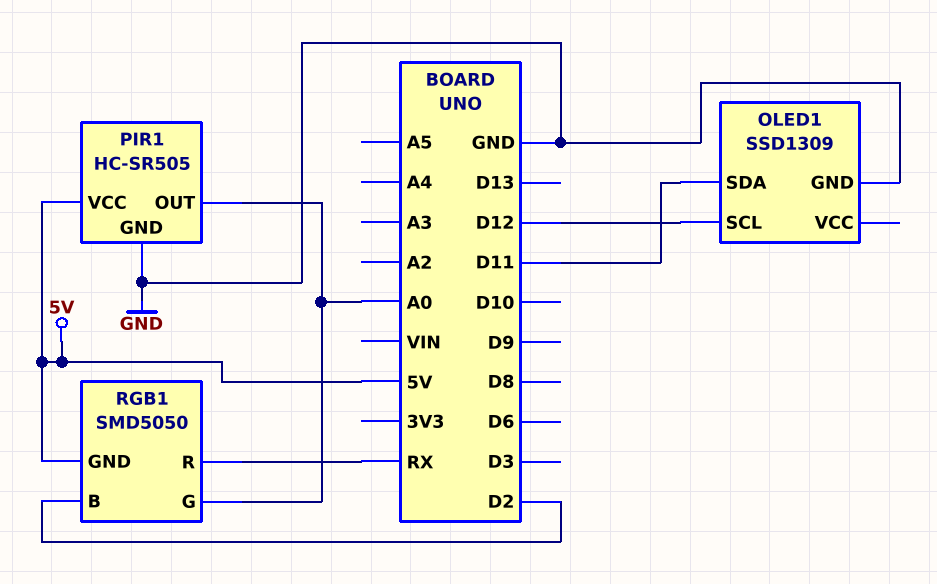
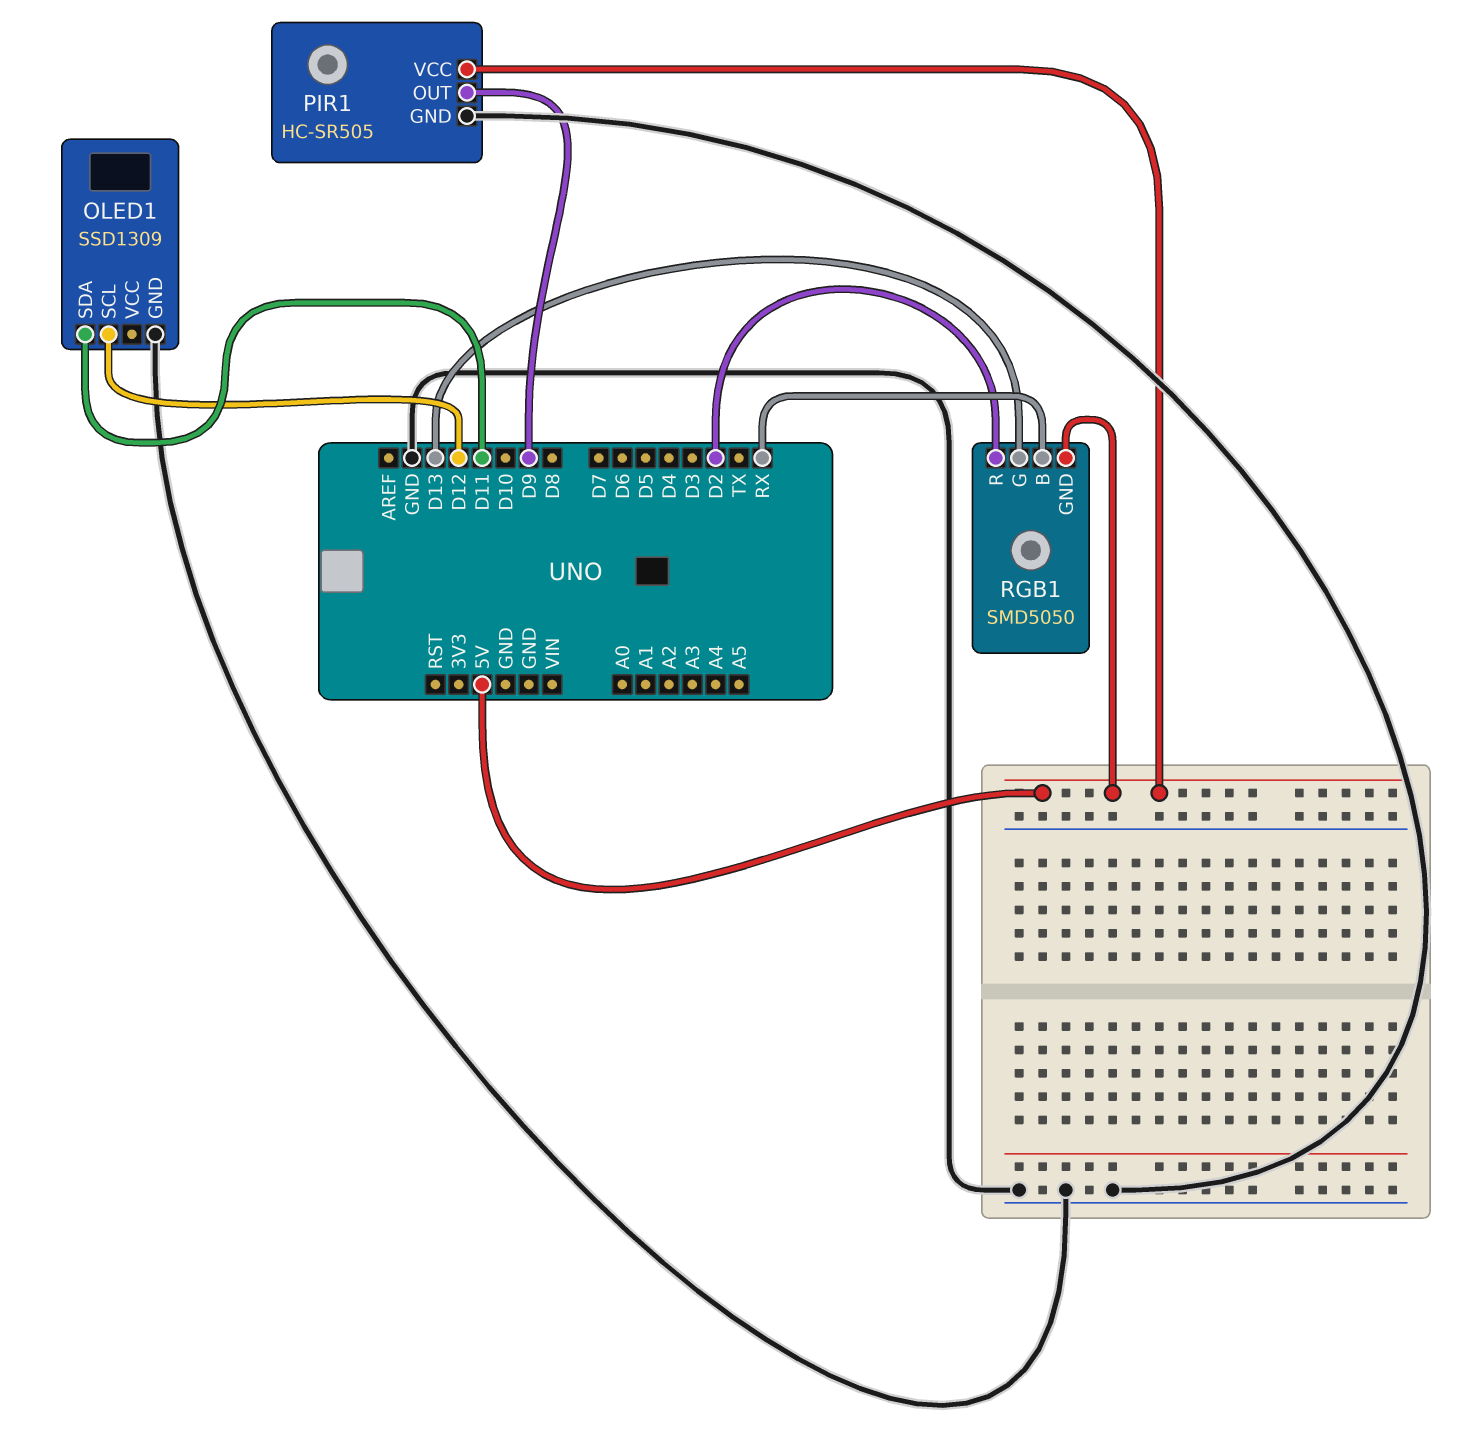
PIR1 pin OUT: A0 -> D9
RGB1 pin B: D2 -> RX
RGB1 pin G: A0 -> D13
RGB1 pin R: RX -> D2

